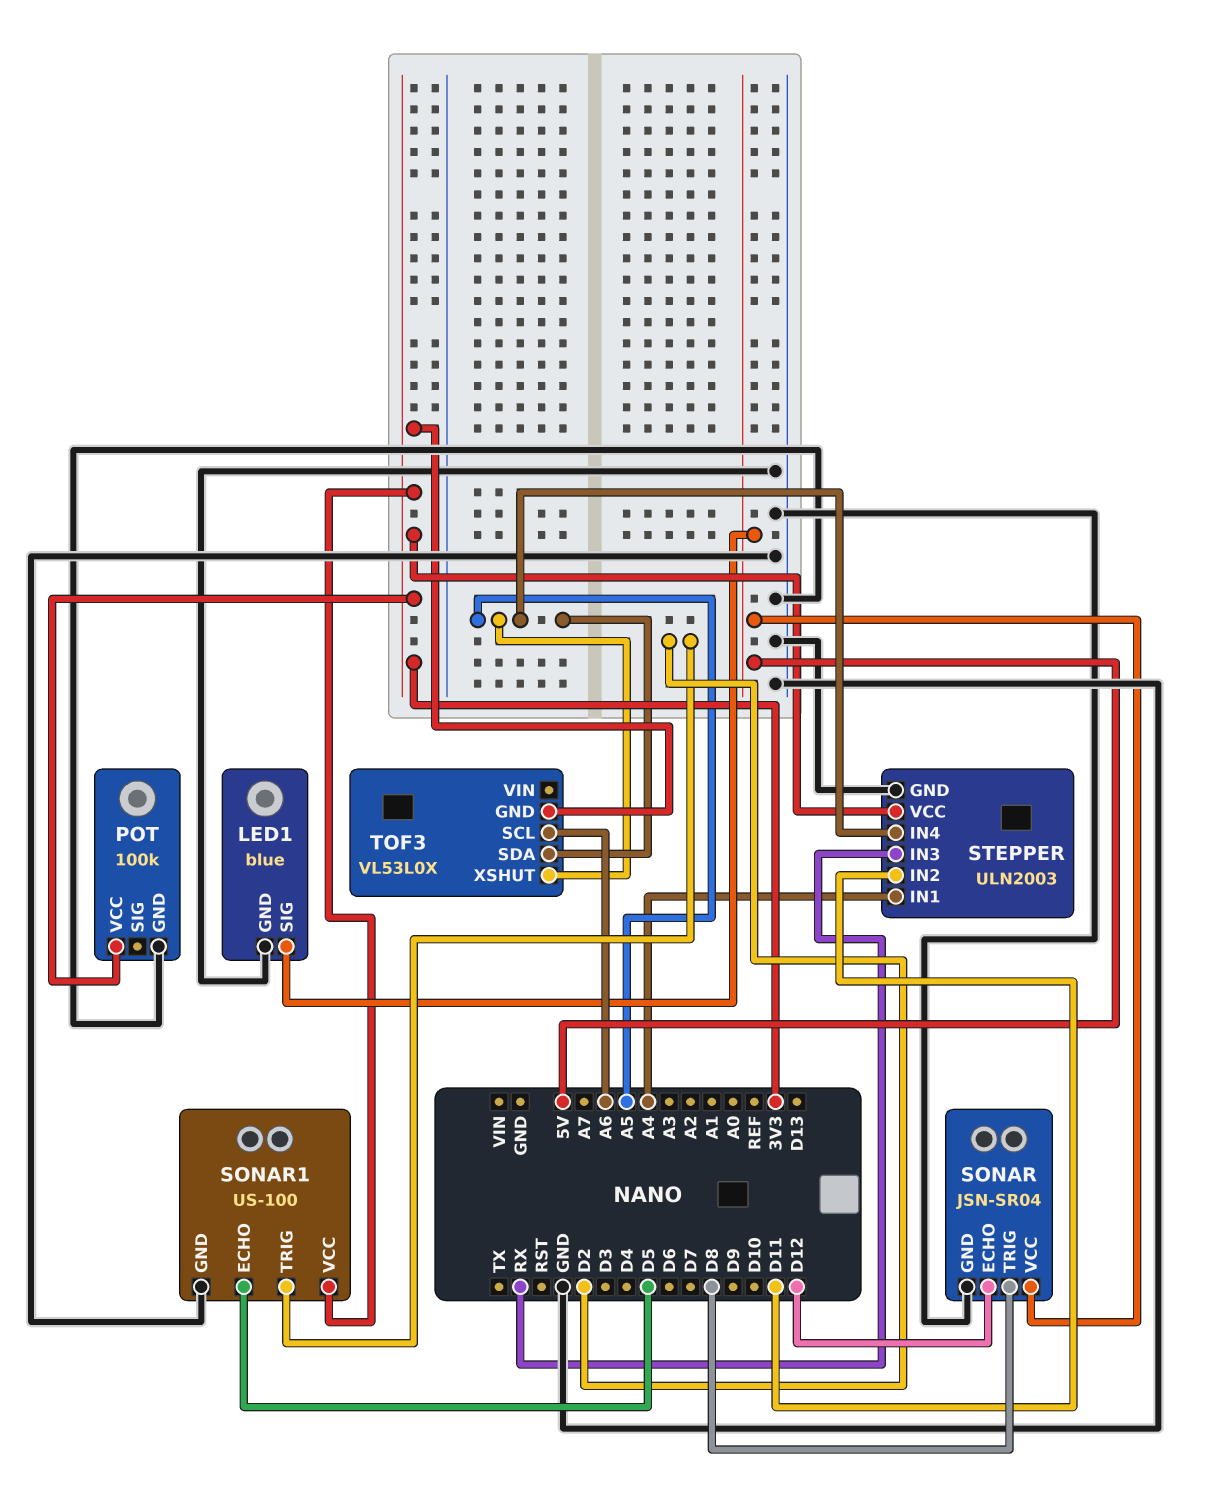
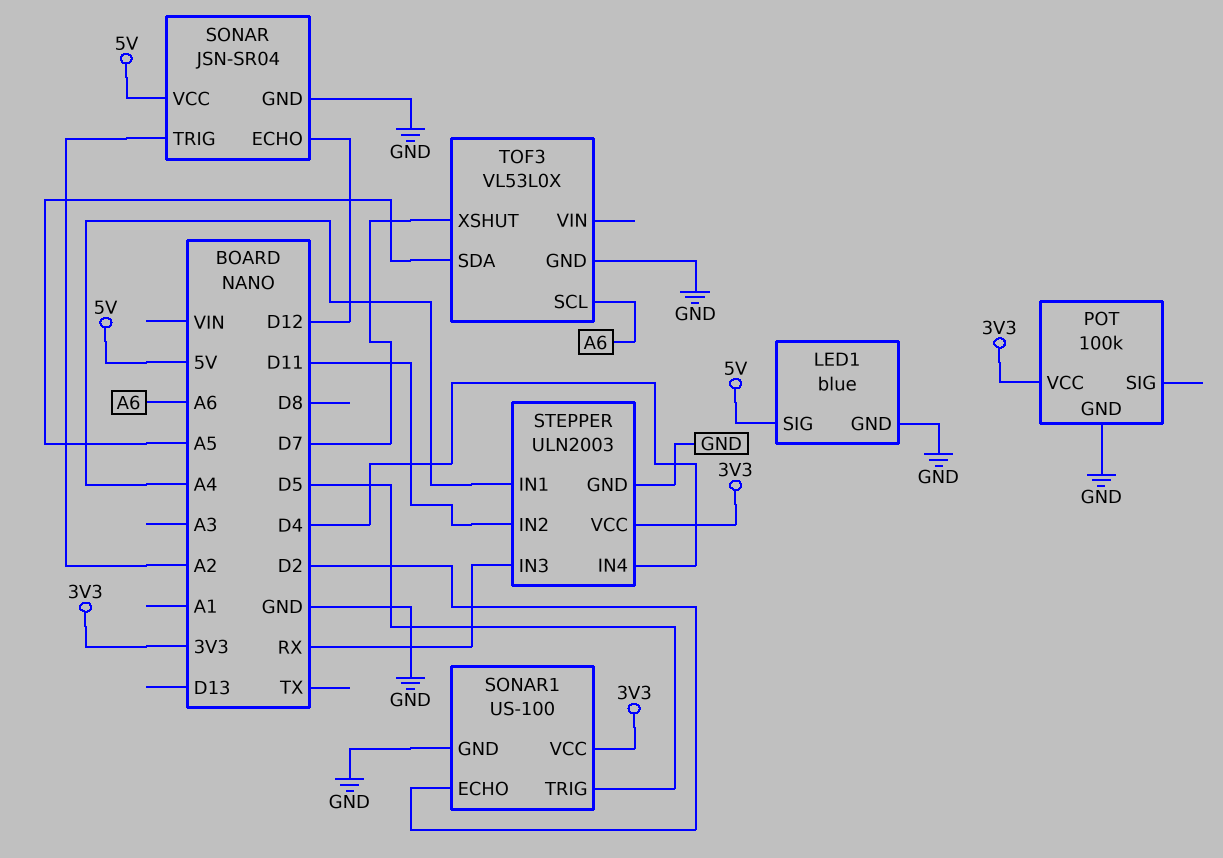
SONAR pin TRIG: D8 -> A2
SONAR1 pin ECHO: D5 -> D2
SONAR1 pin TRIG: D2 -> D5
STEPPER pin IN4: A5 -> D4
TOF3 pin GND: 3V3 -> GND
TOF3 pin XSHUT: A5 -> D7

